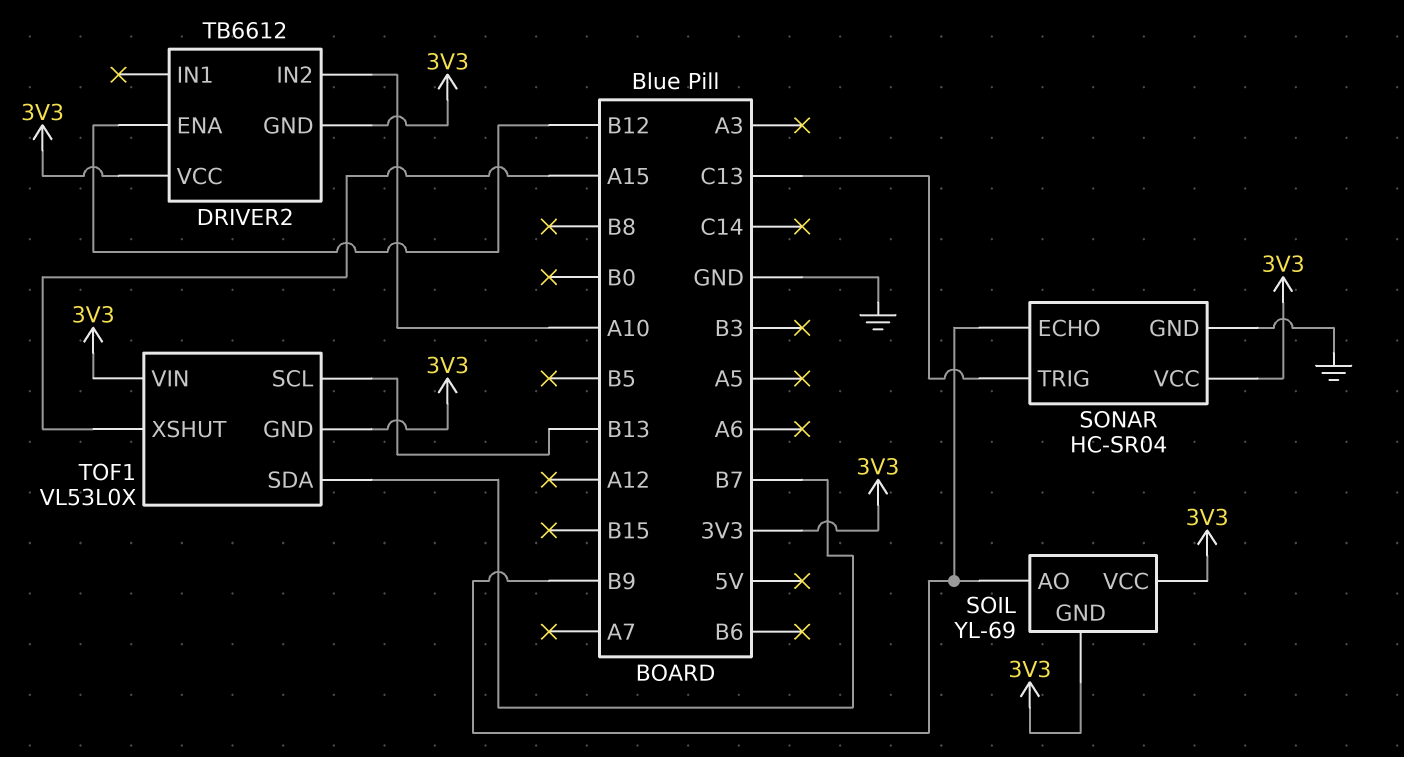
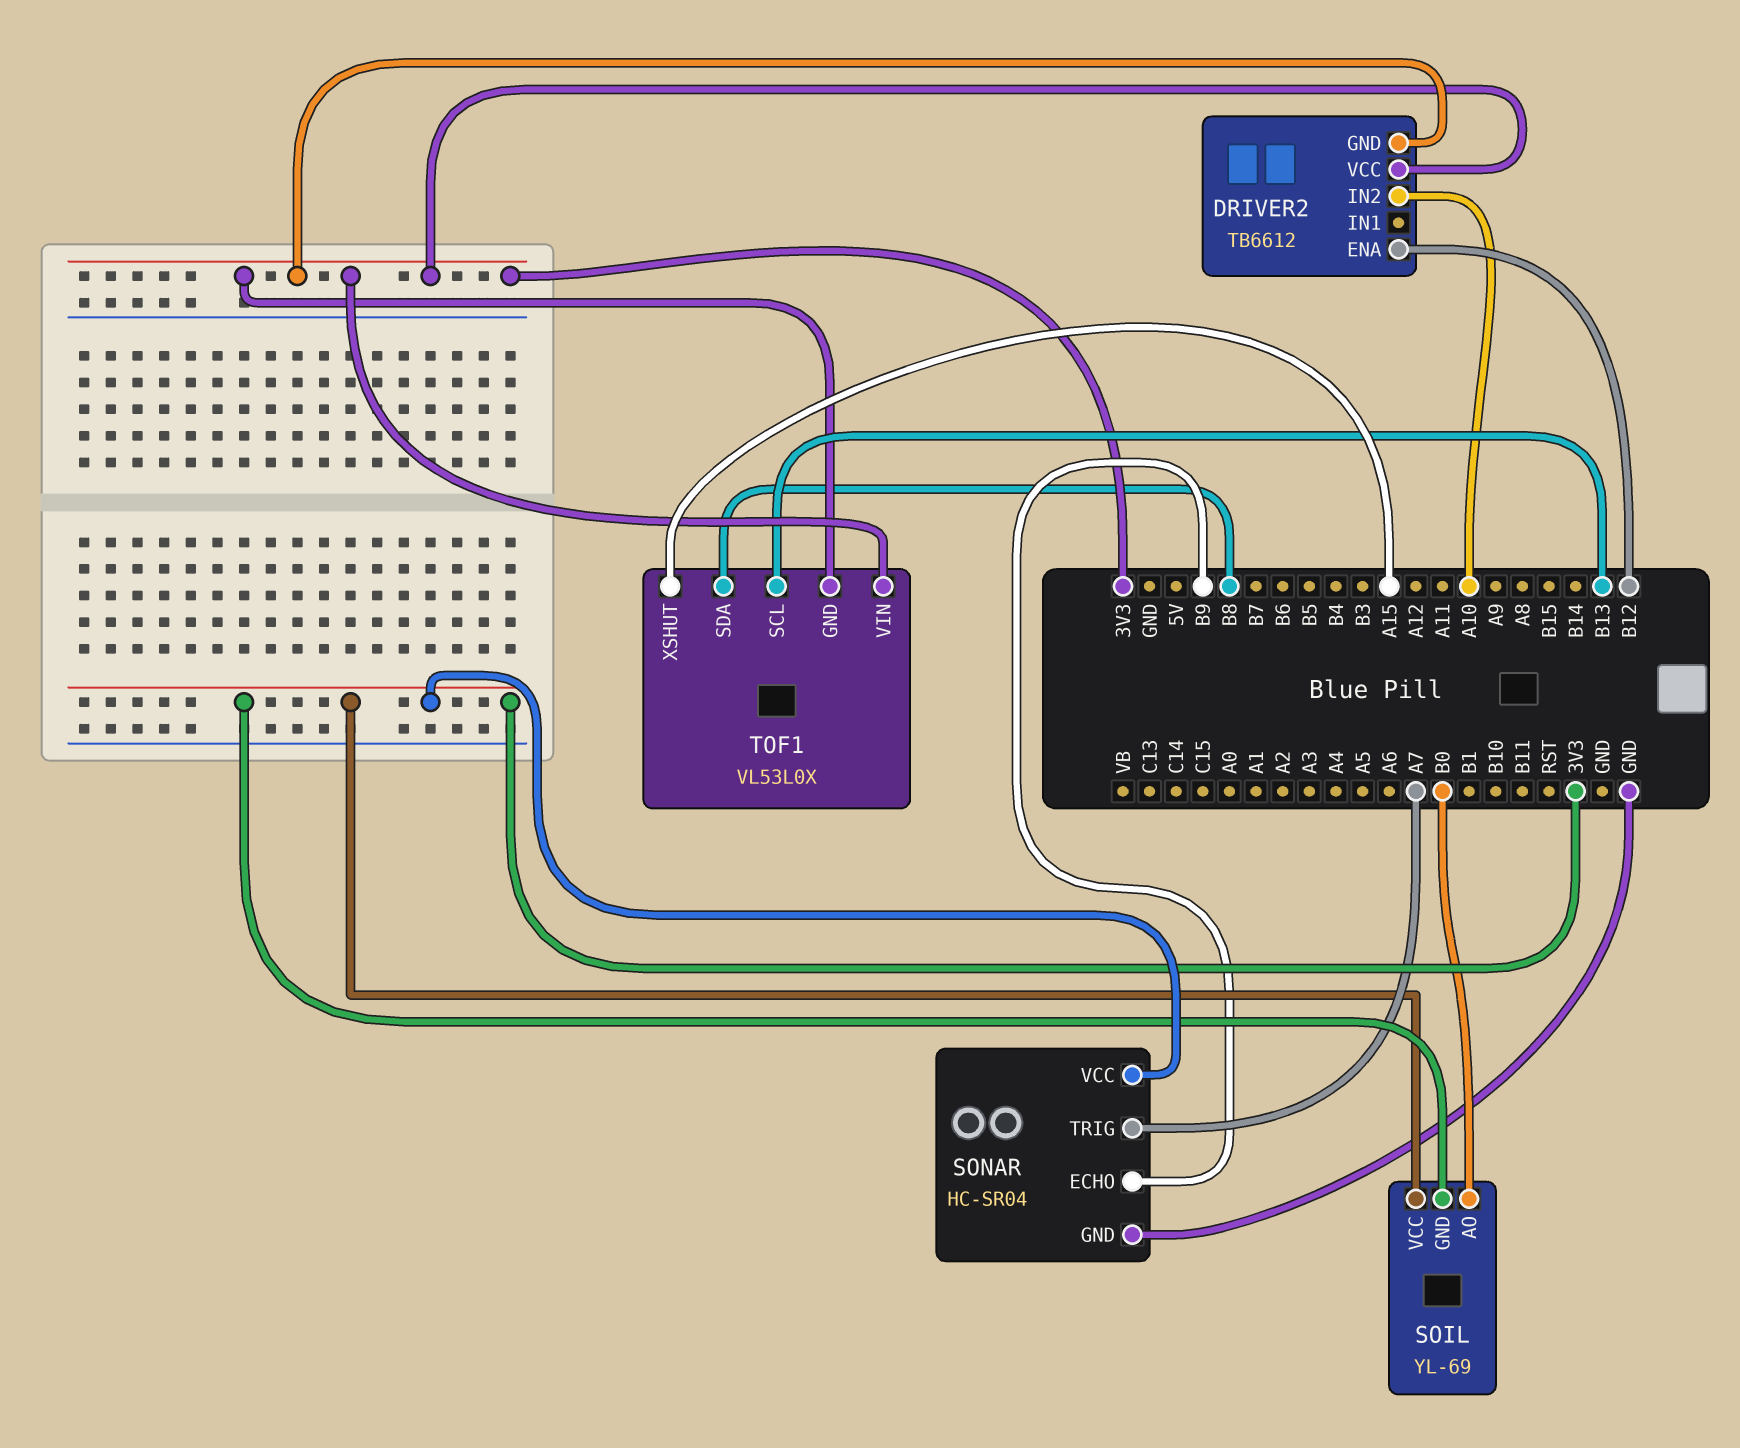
SOIL pin AO: B9 -> B0
SONAR pin TRIG: C13 -> A7
TOF1 pin SDA: B7 -> B8

